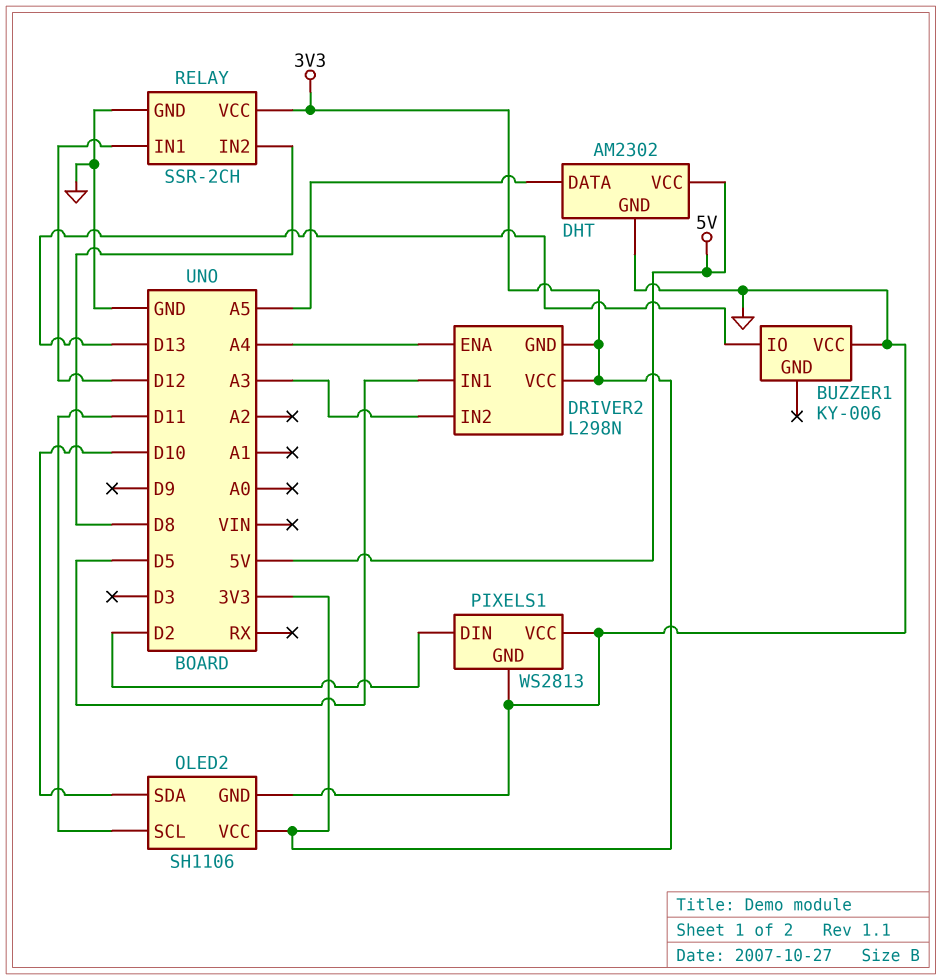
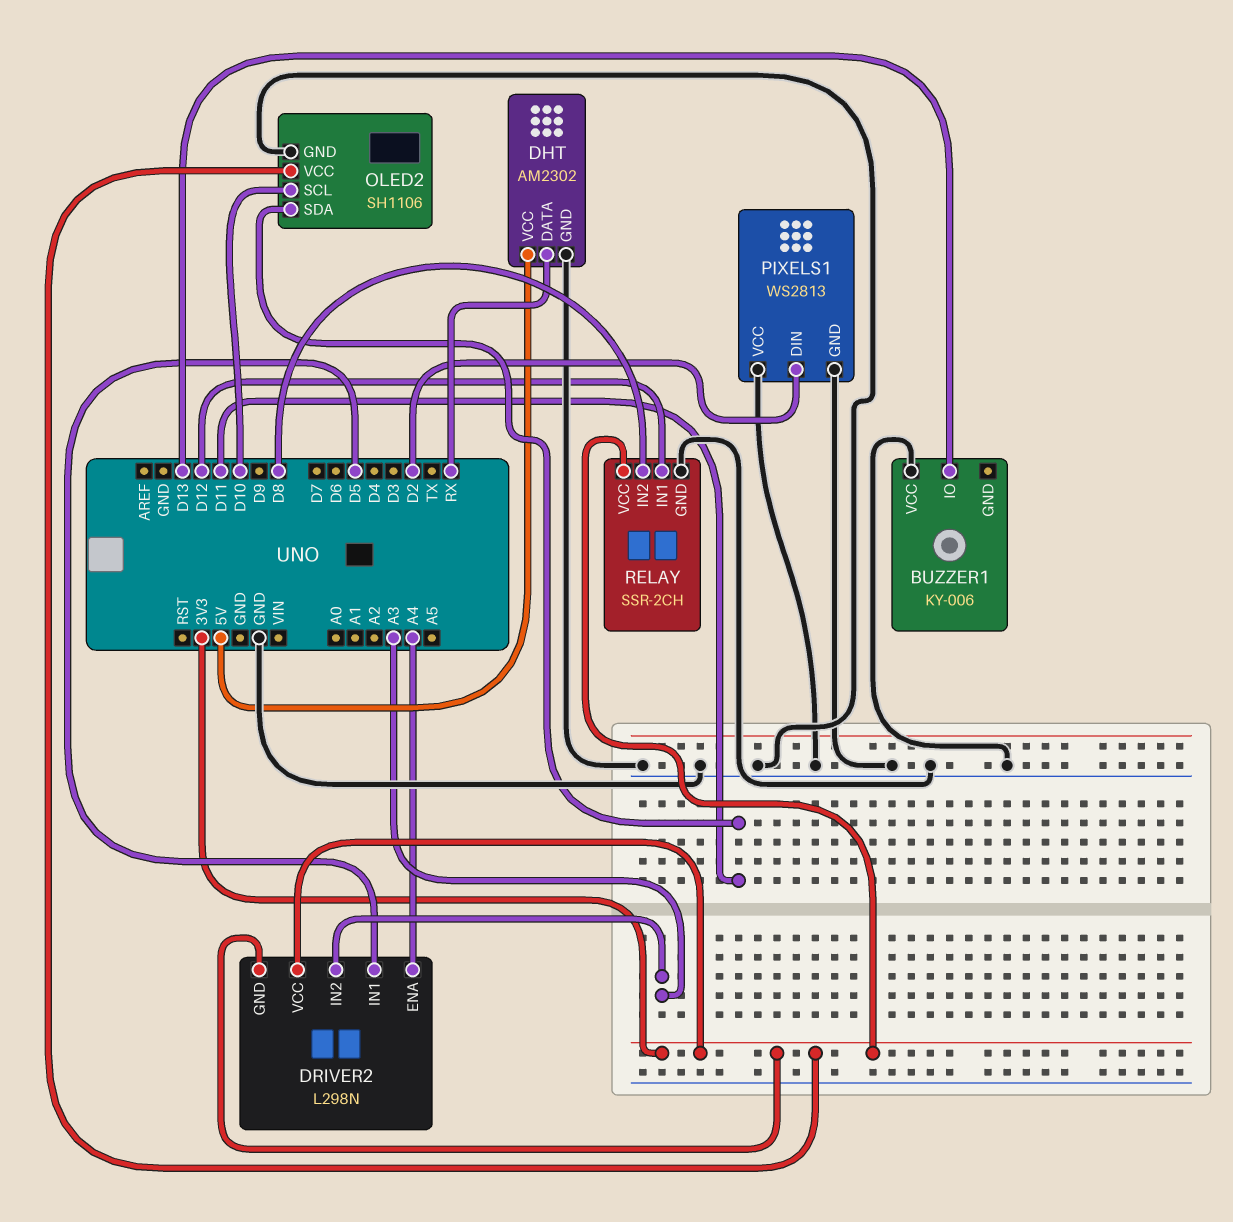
DHT pin DATA: A5 -> RX
OLED2 pin SCL: D11 -> D10
OLED2 pin SDA: D10 -> D11

